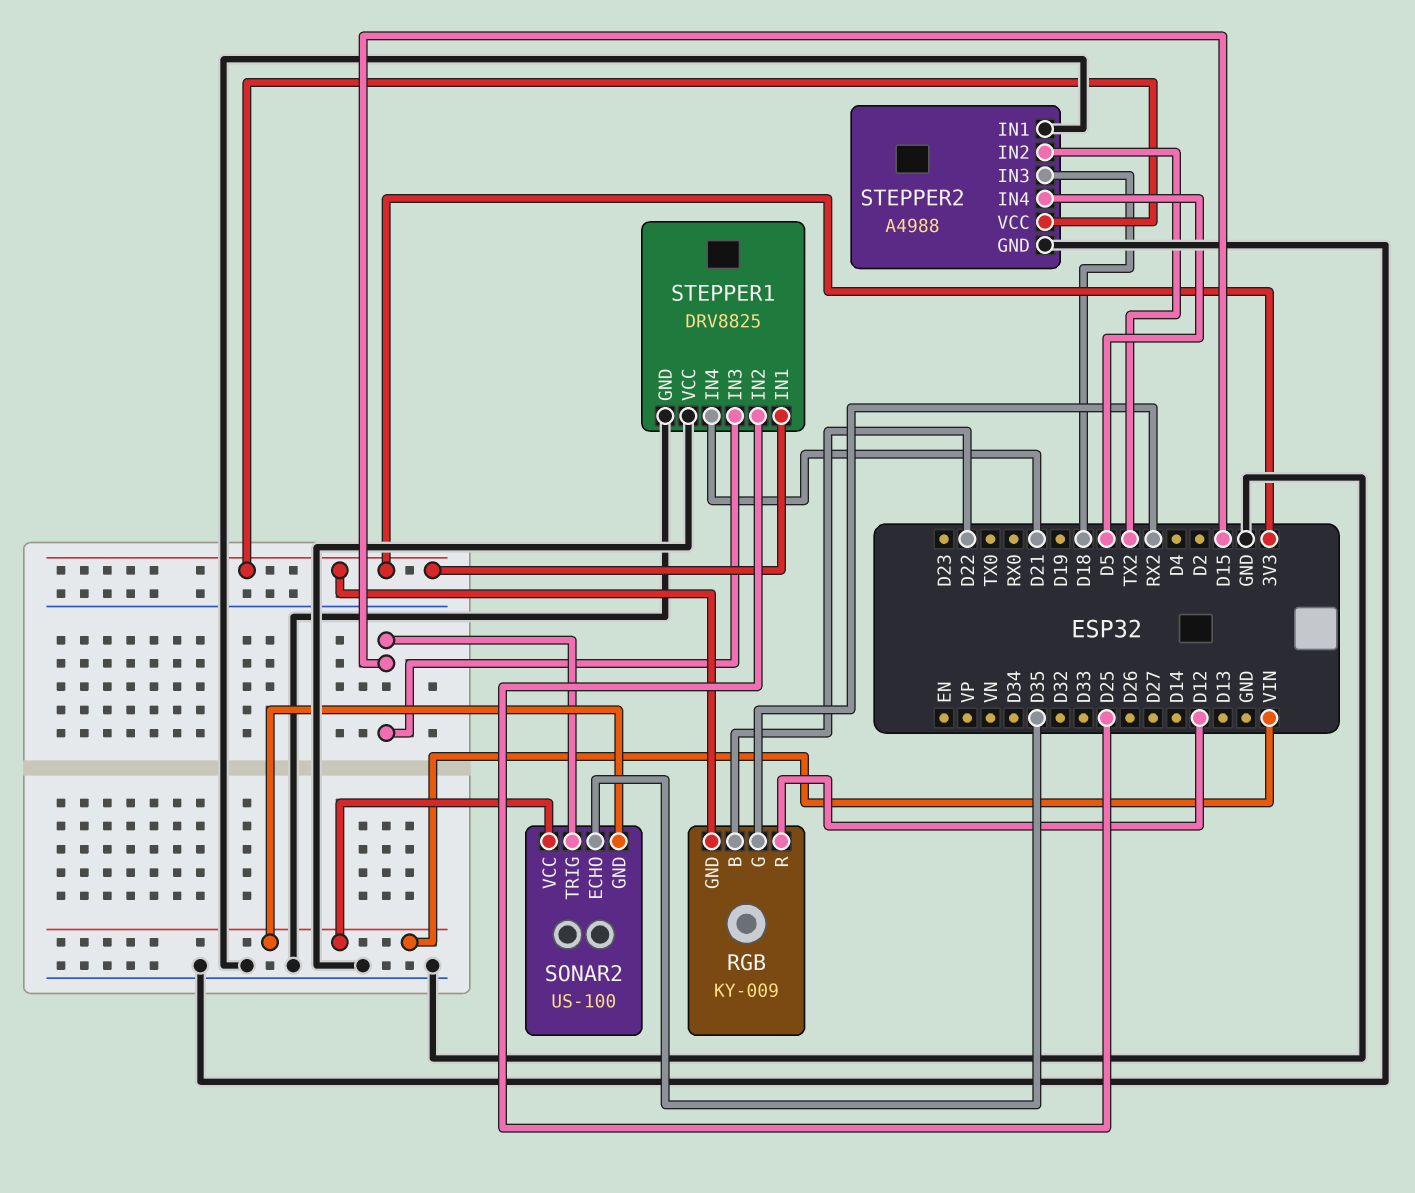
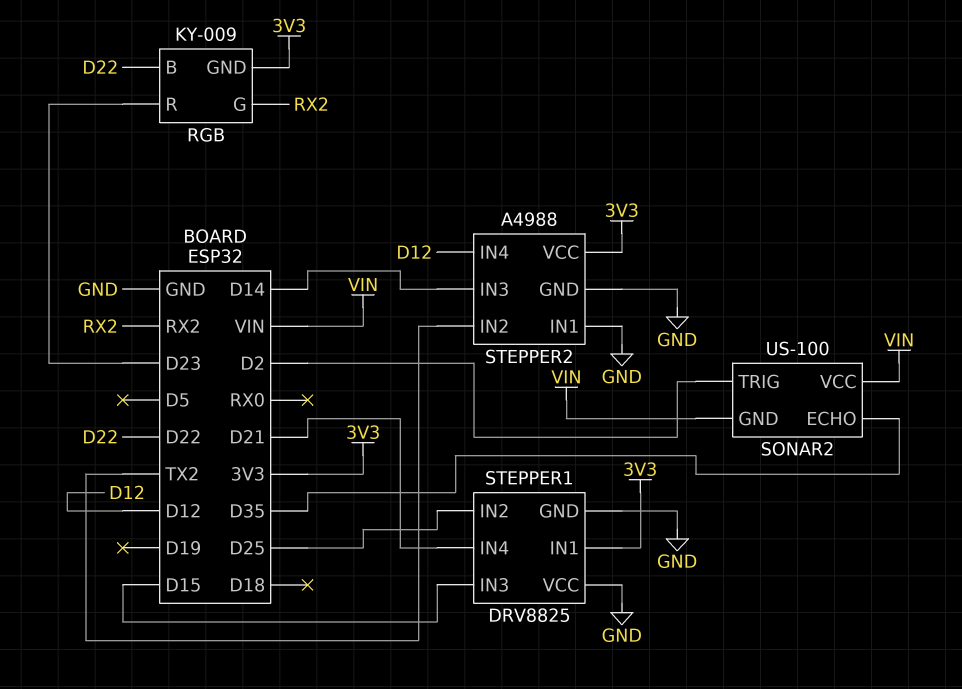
RGB pin R: D12 -> D23
SONAR2 pin TRIG: D15 -> D2
STEPPER2 pin IN3: D18 -> D14
STEPPER2 pin IN4: D5 -> D12

